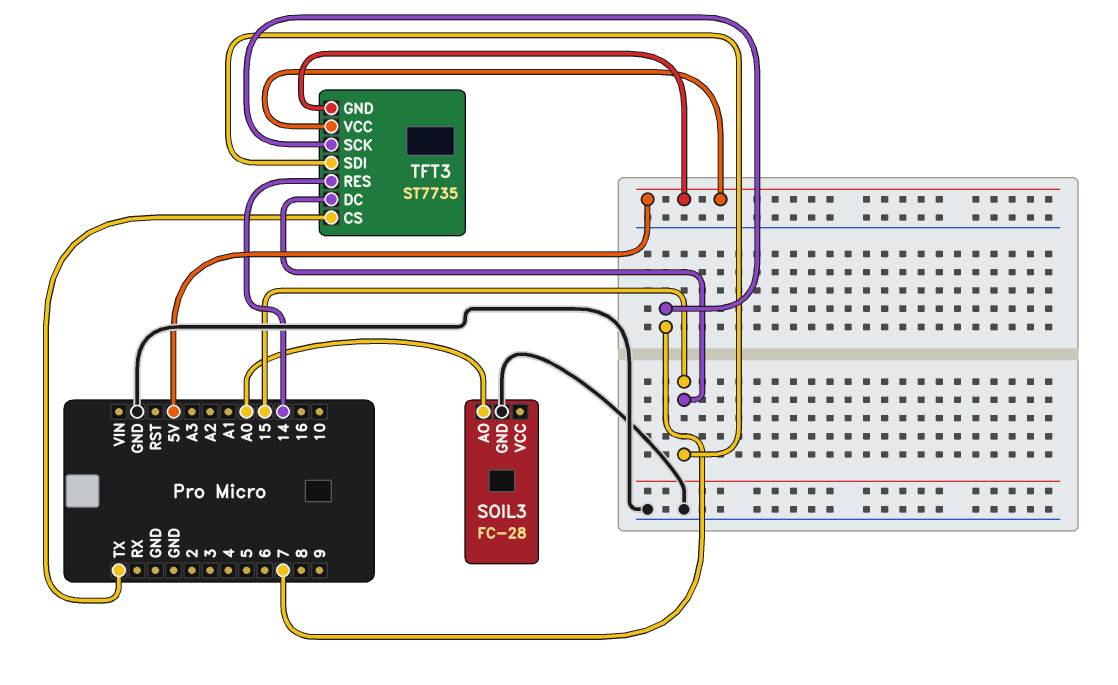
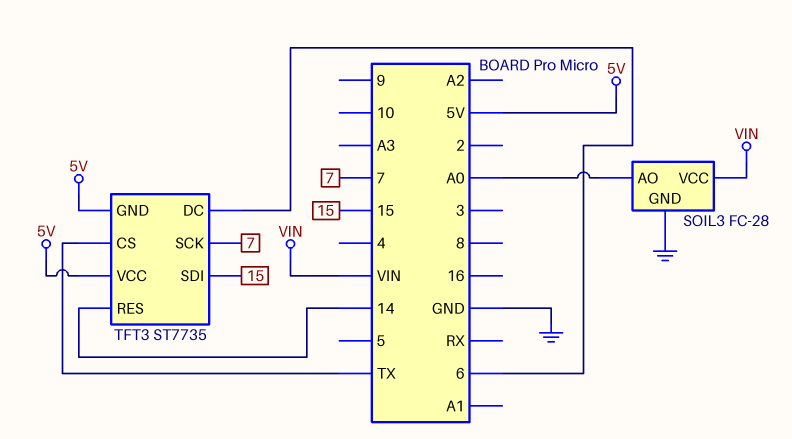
SOIL3 pin VCC: none -> VIN
TFT3 pin DC: 15 -> 6

